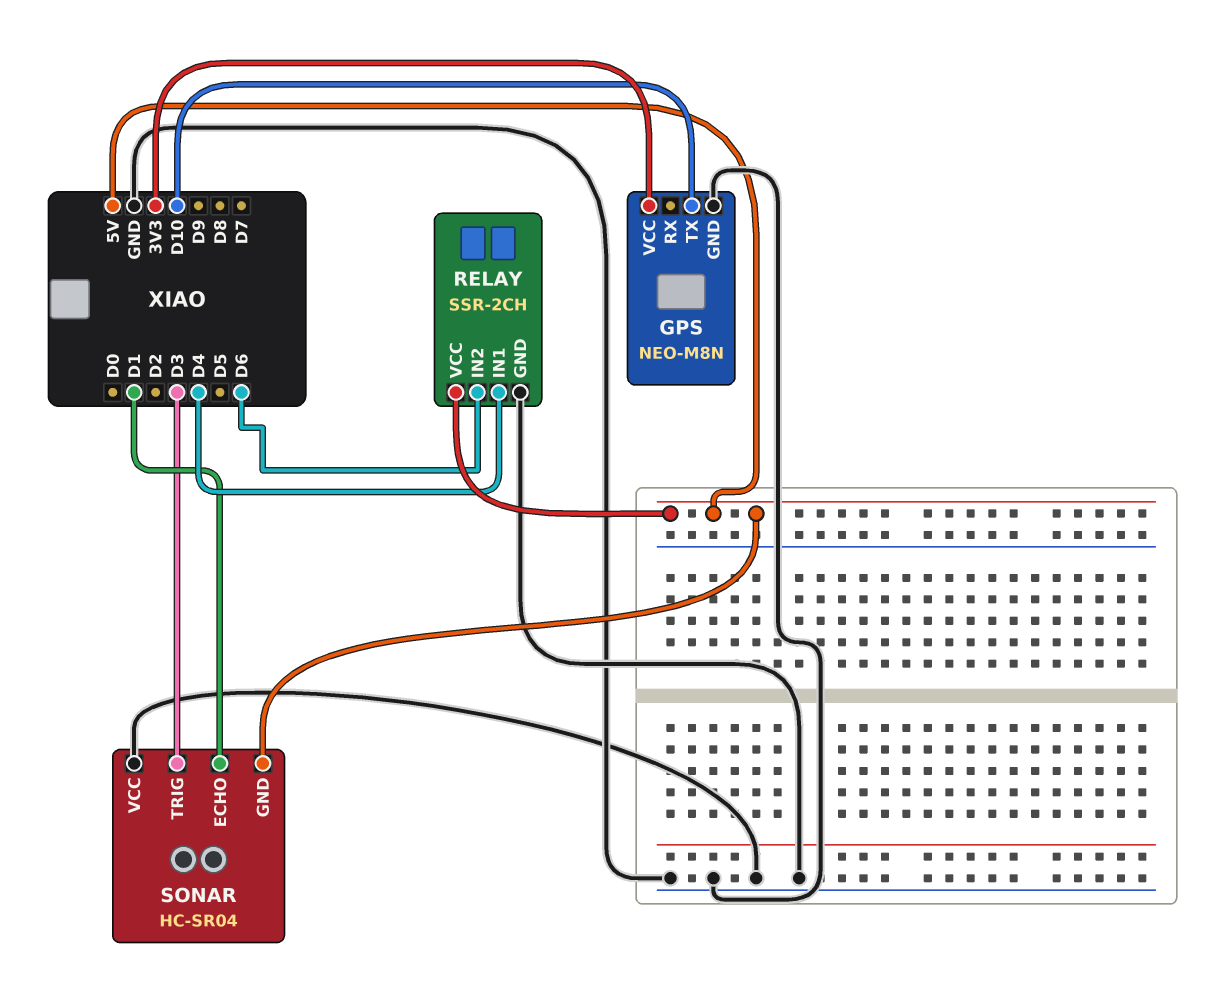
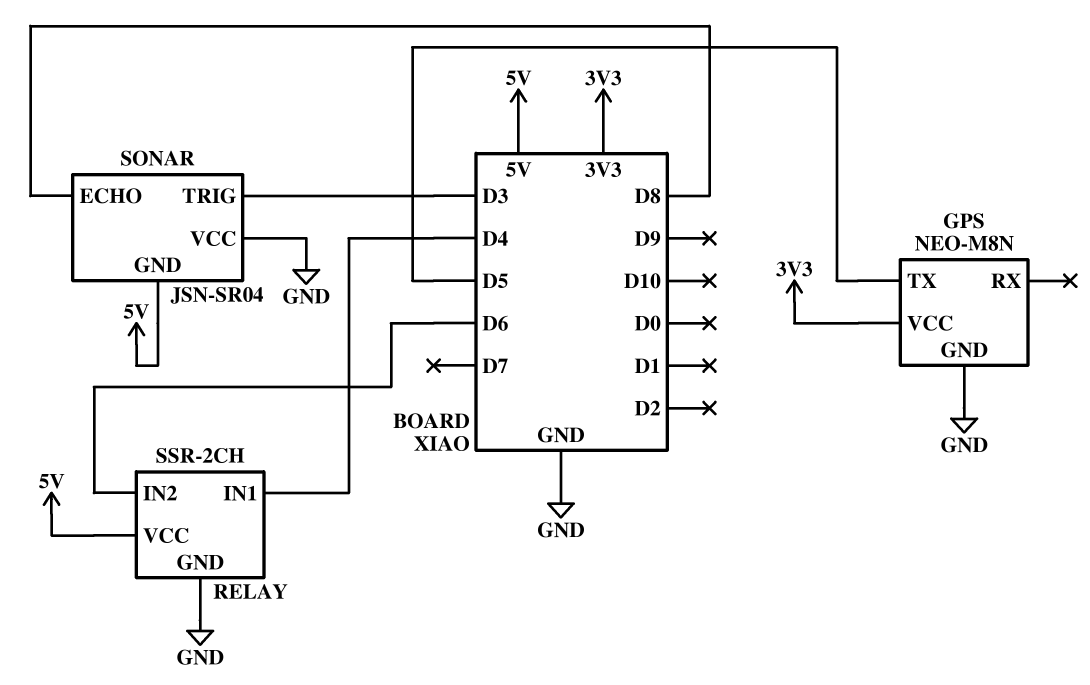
GPS pin TX: D10 -> D5
SONAR: HC-SR04 -> JSN-SR04
SONAR pin ECHO: D1 -> D8

